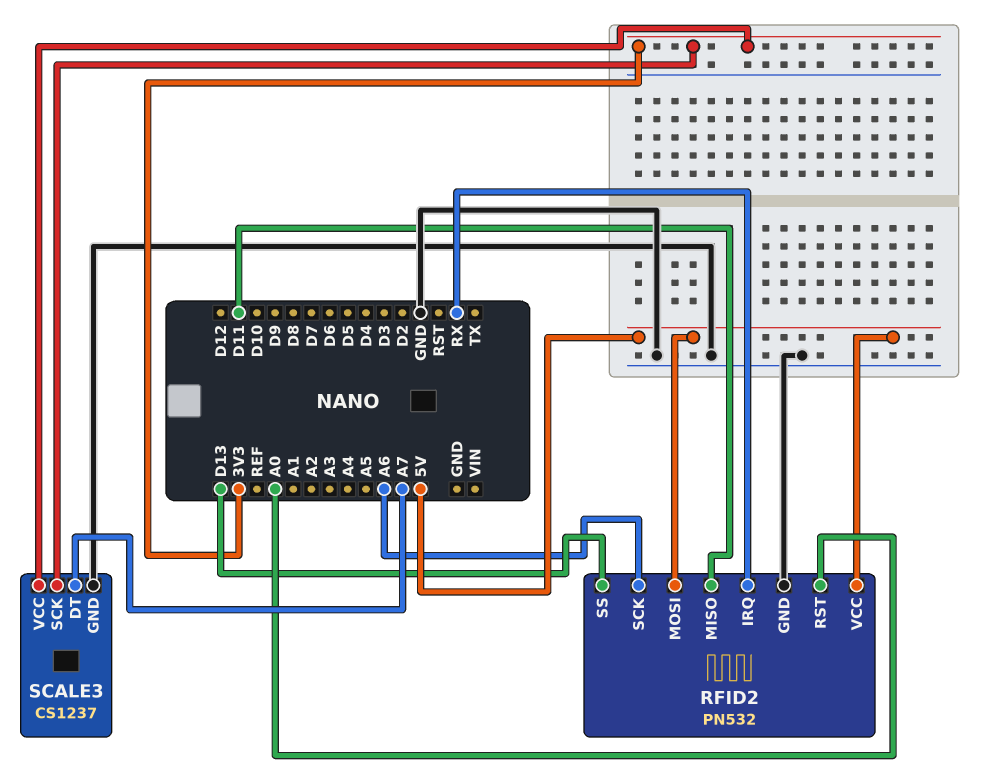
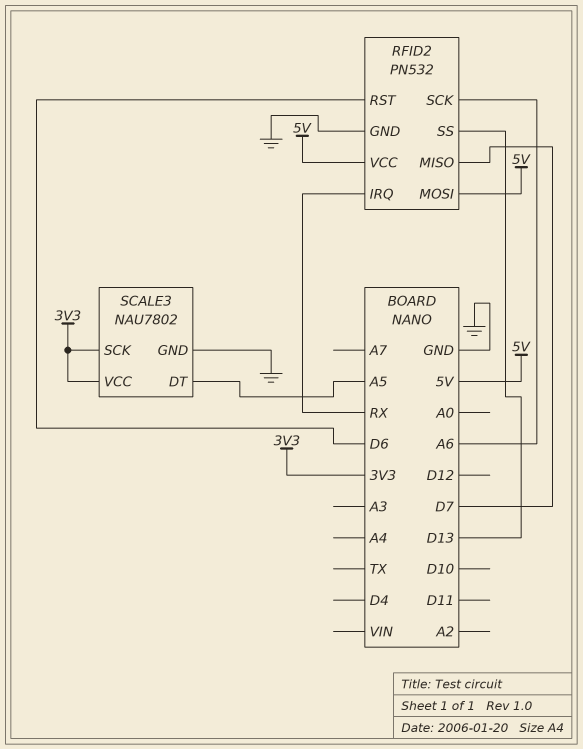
RFID2 pin MISO: D11 -> D7
RFID2 pin RST: A0 -> D6
SCALE3: CS1237 -> NAU7802
SCALE3 pin DT: A7 -> A5

